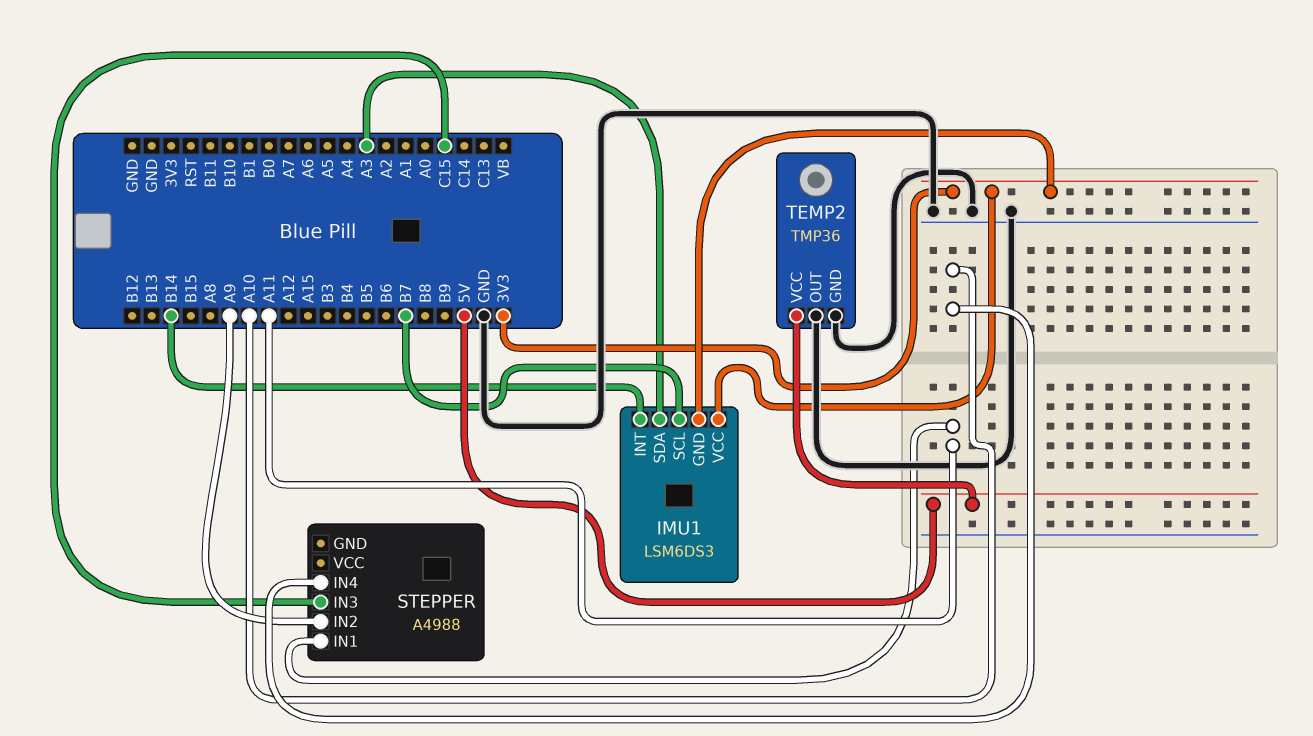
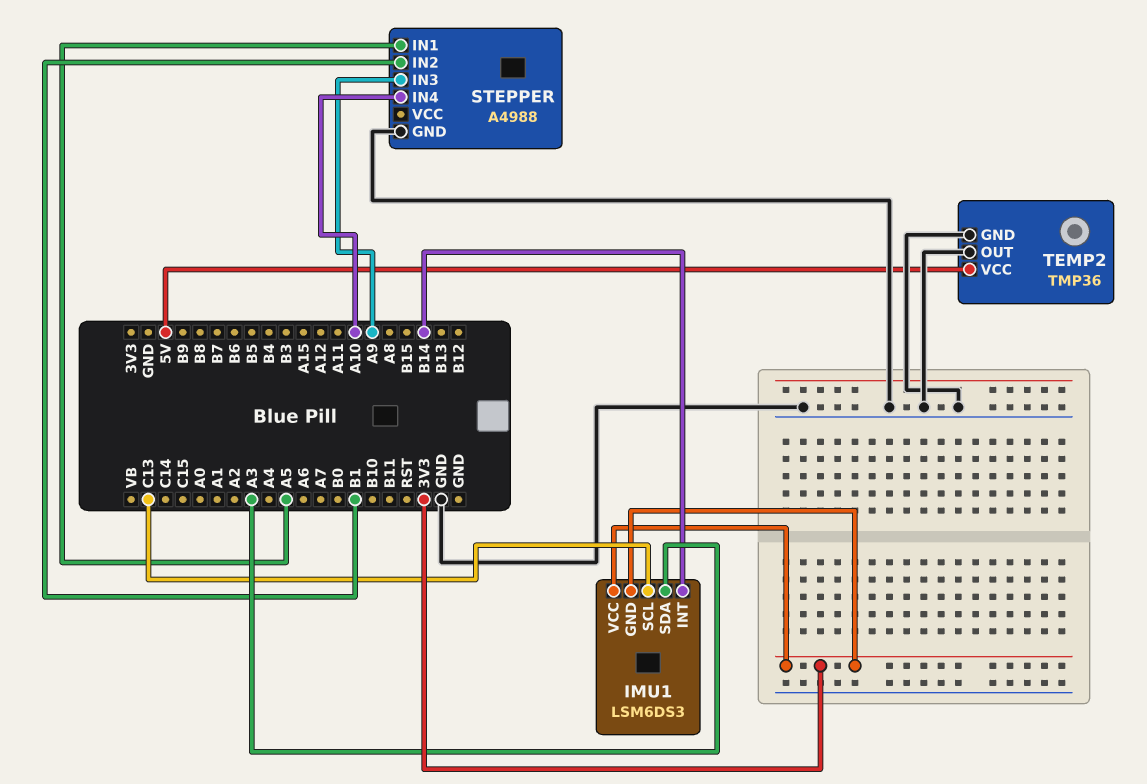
IMU1 pin SCL: B7 -> C13
STEPPER pin GND: none -> GND
STEPPER pin IN1: A11 -> A5
STEPPER pin IN2: A9 -> B1
STEPPER pin IN3: C15 -> A9

